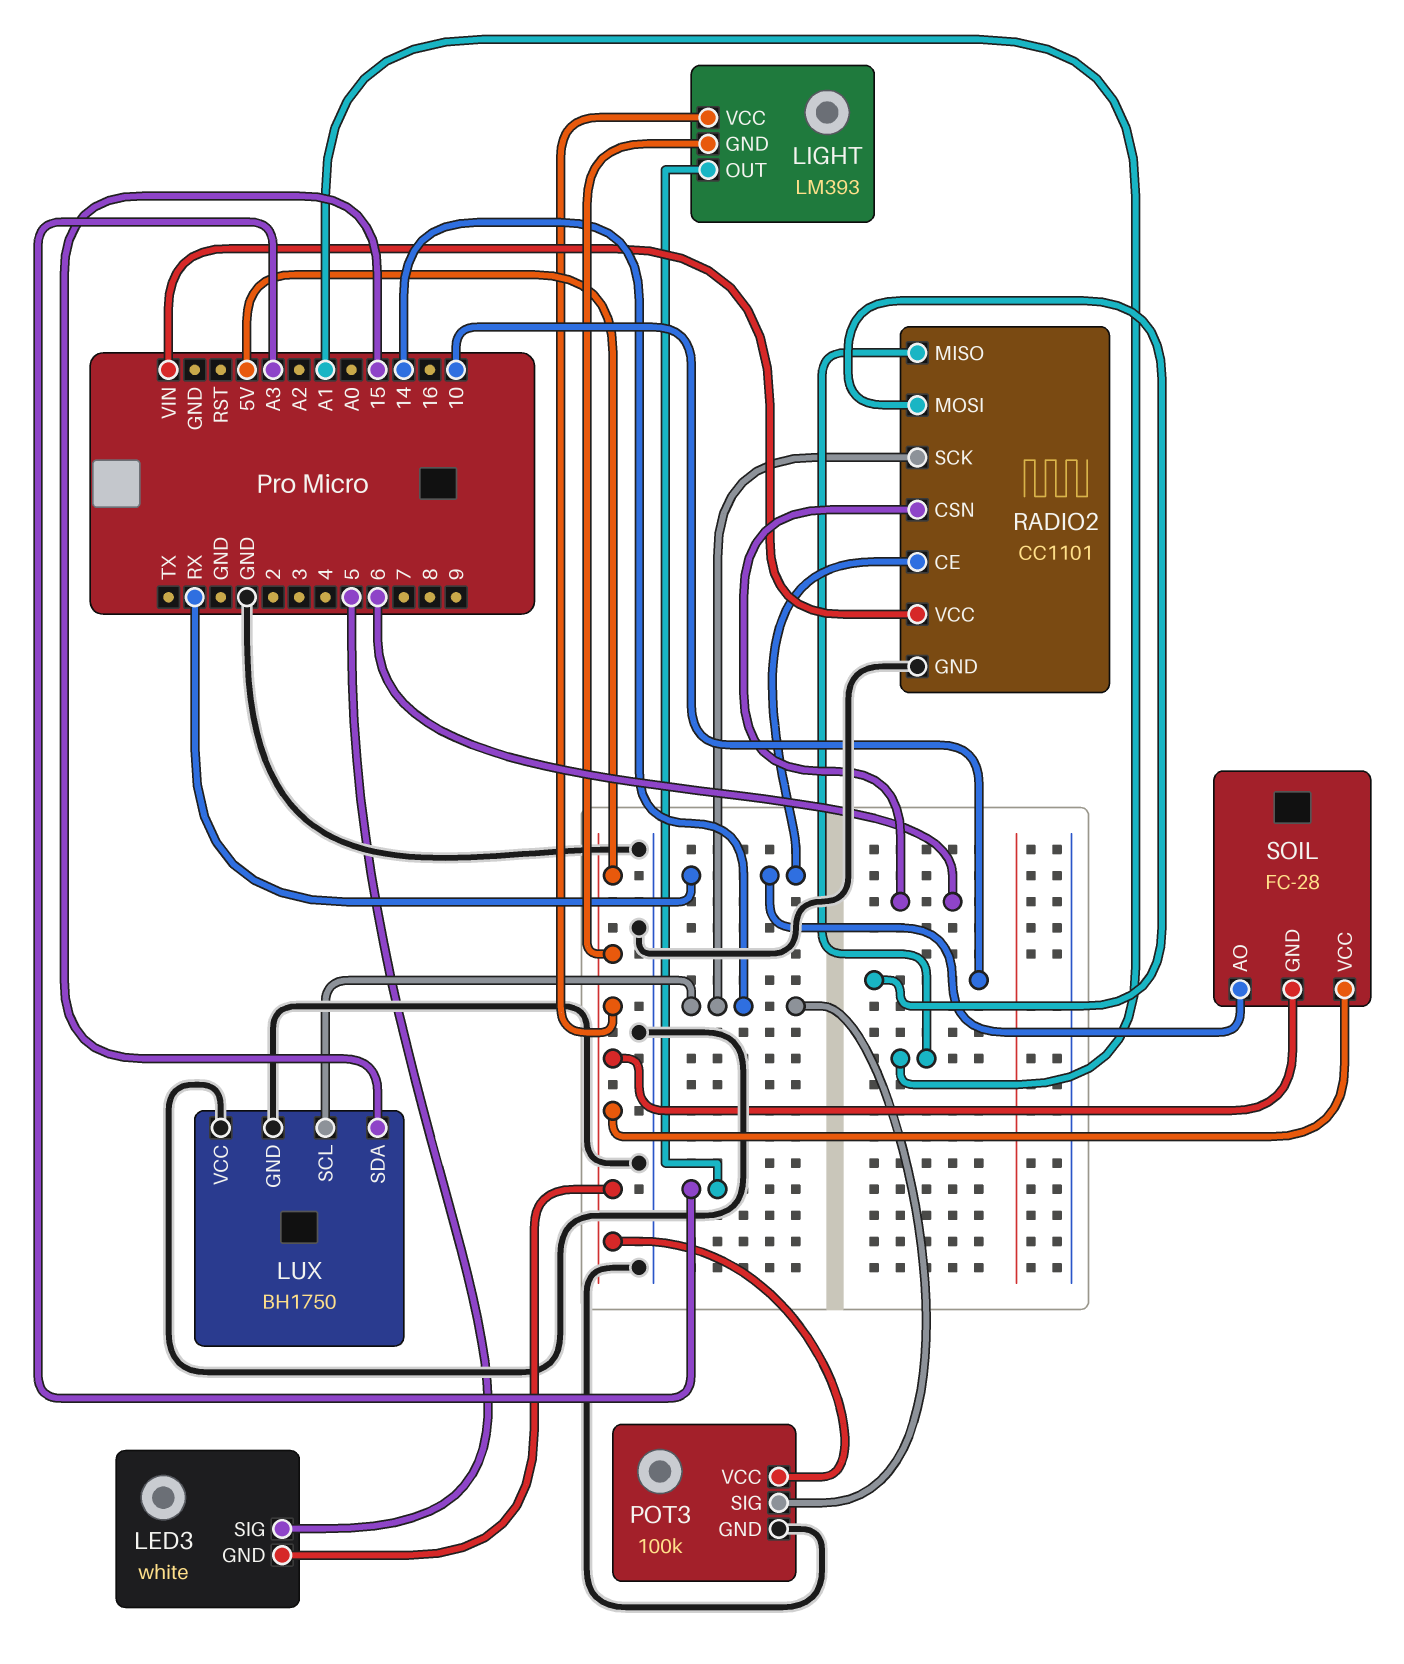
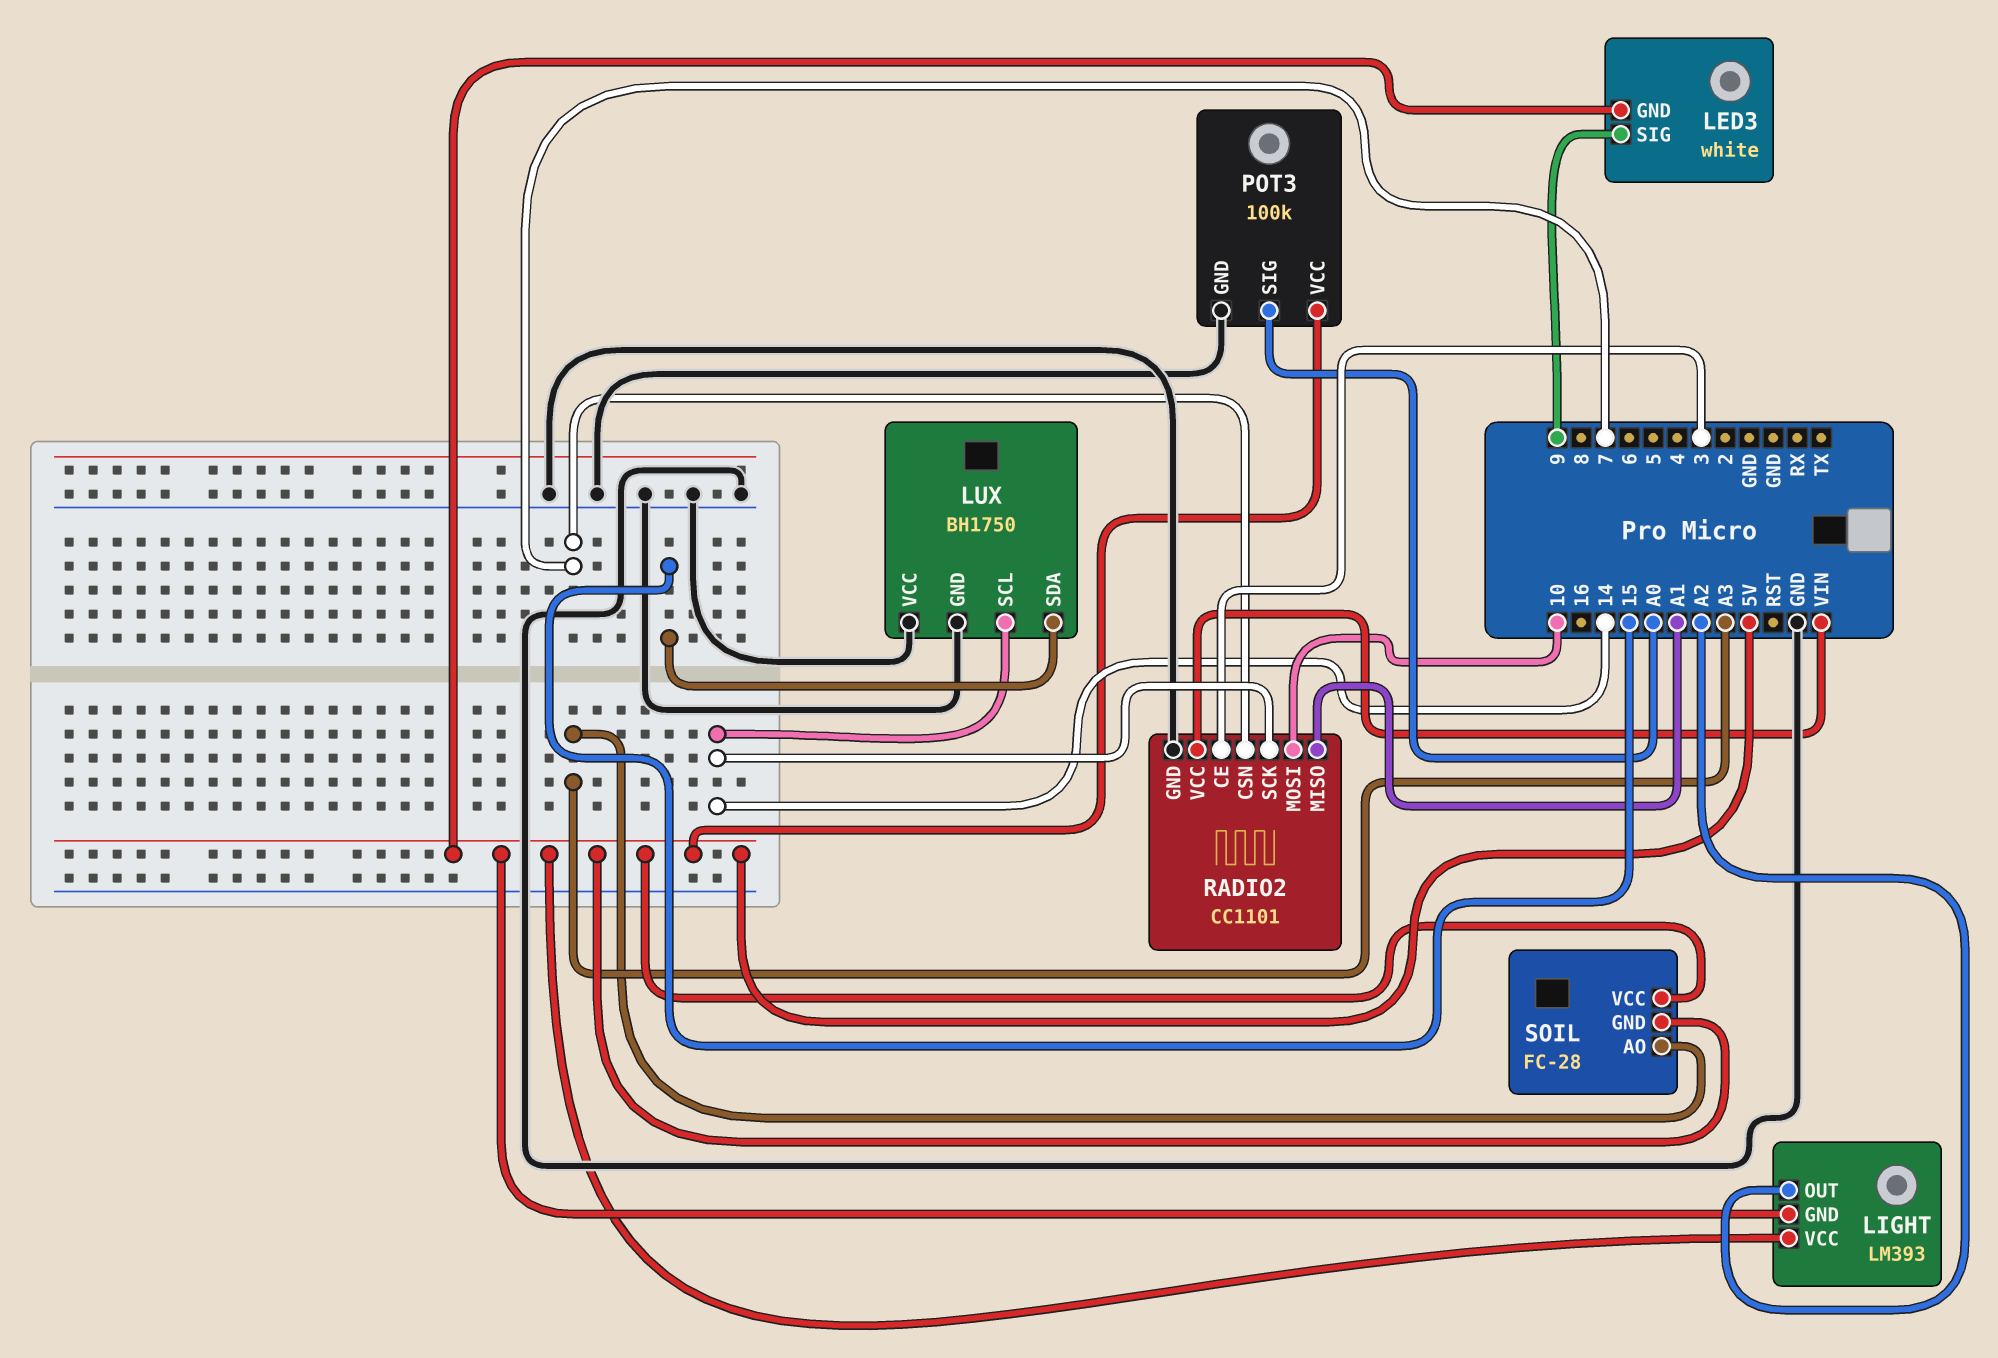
LED3 pin SIG: 5 -> 9
LIGHT pin OUT: A3 -> A2
POT3 pin SIG: 14 -> A0
RADIO2 pin CE: RX -> 3
RADIO2 pin CSN: 6 -> 7
SOIL pin AO: RX -> A3

